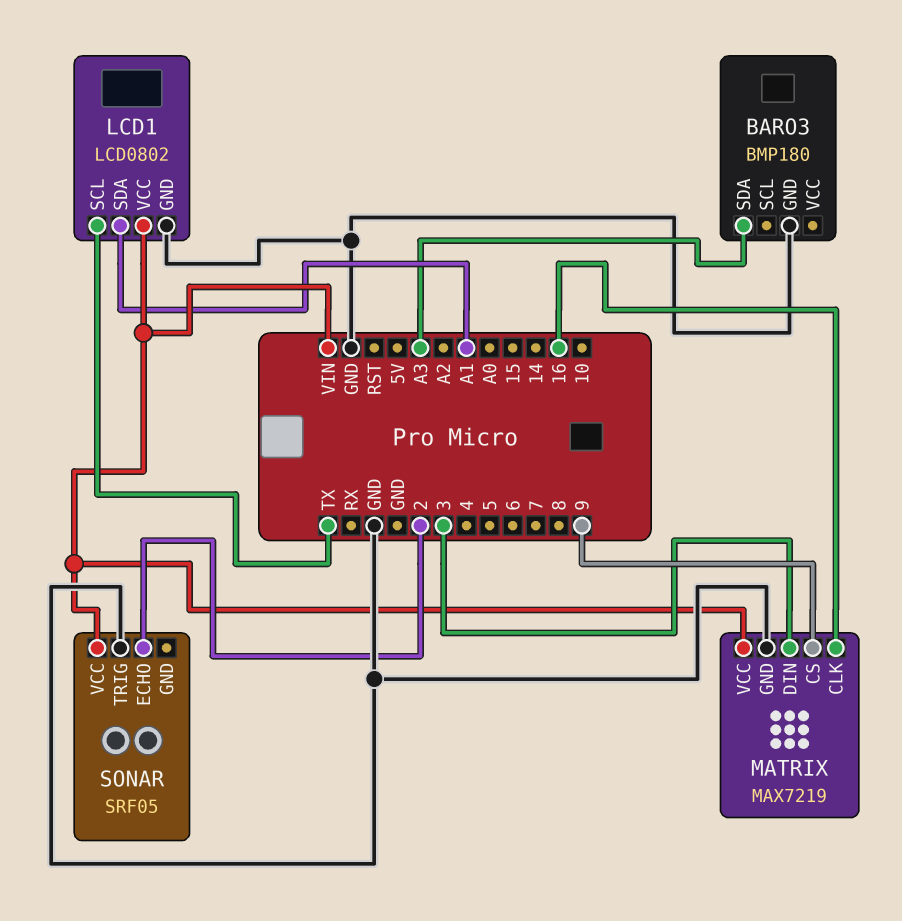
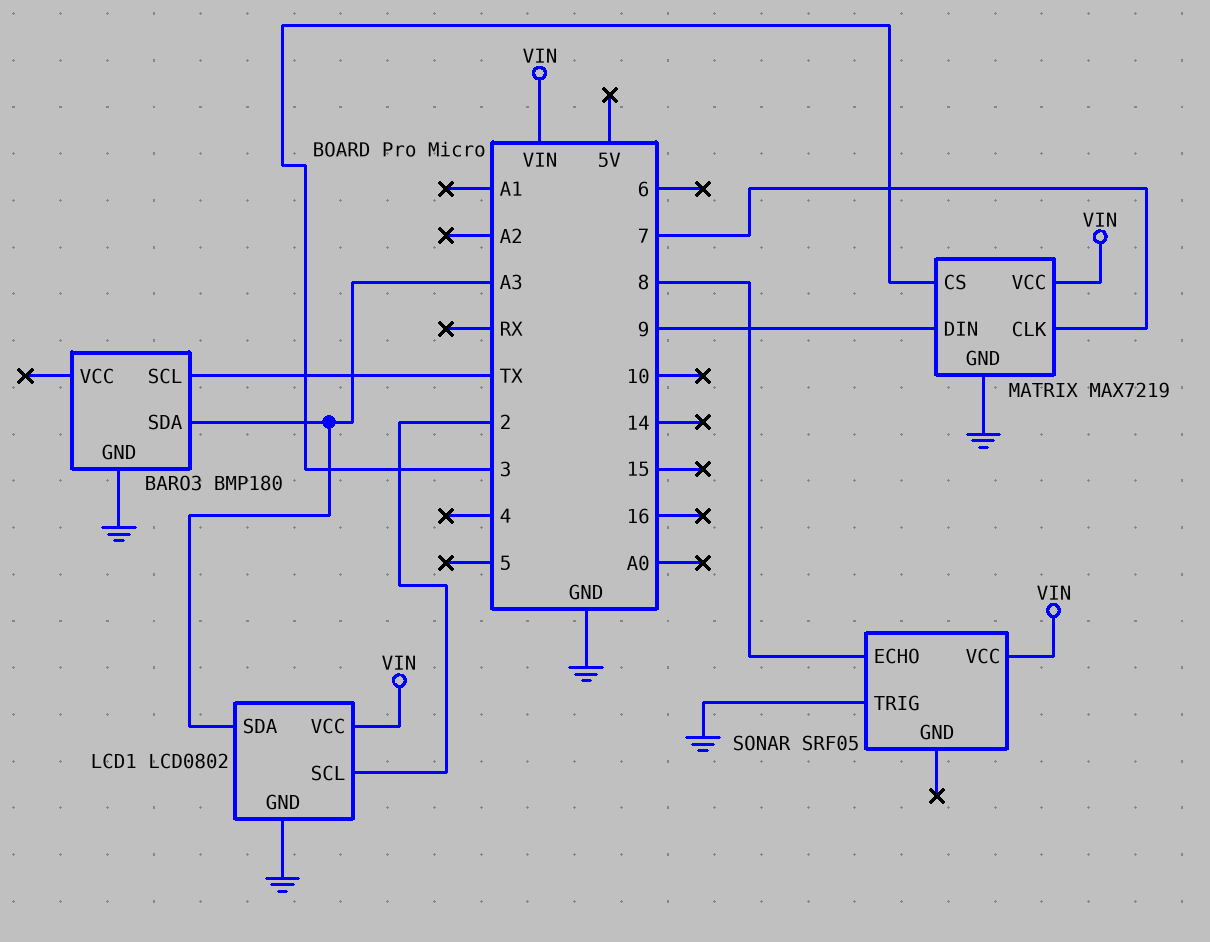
BARO3 pin SCL: none -> TX
LCD1 pin SCL: TX -> 2
LCD1 pin SDA: A1 -> A3
MATRIX pin CLK: 16 -> 7
MATRIX pin CS: 9 -> 3
MATRIX pin DIN: 3 -> 9
SONAR pin ECHO: 2 -> 8

